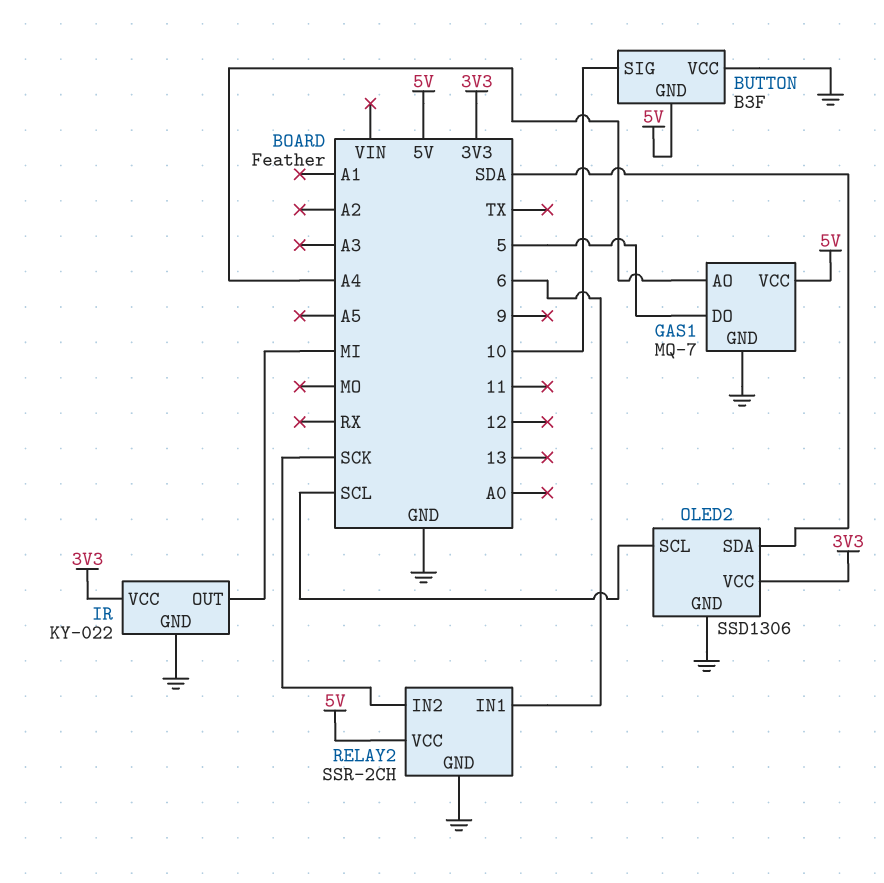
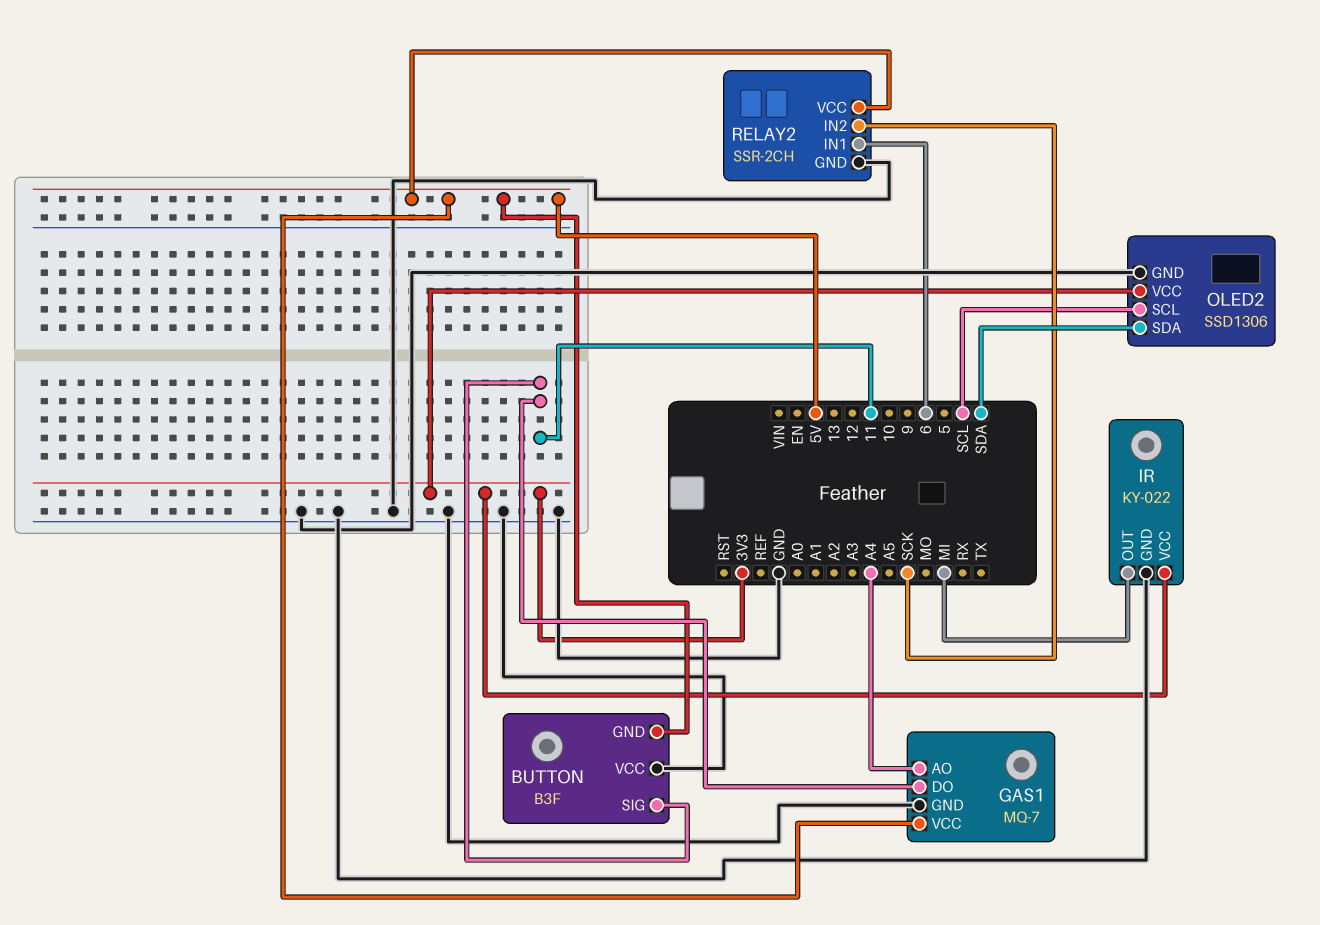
BUTTON pin SIG: 10 -> 11
GAS1 pin DO: 5 -> 11

